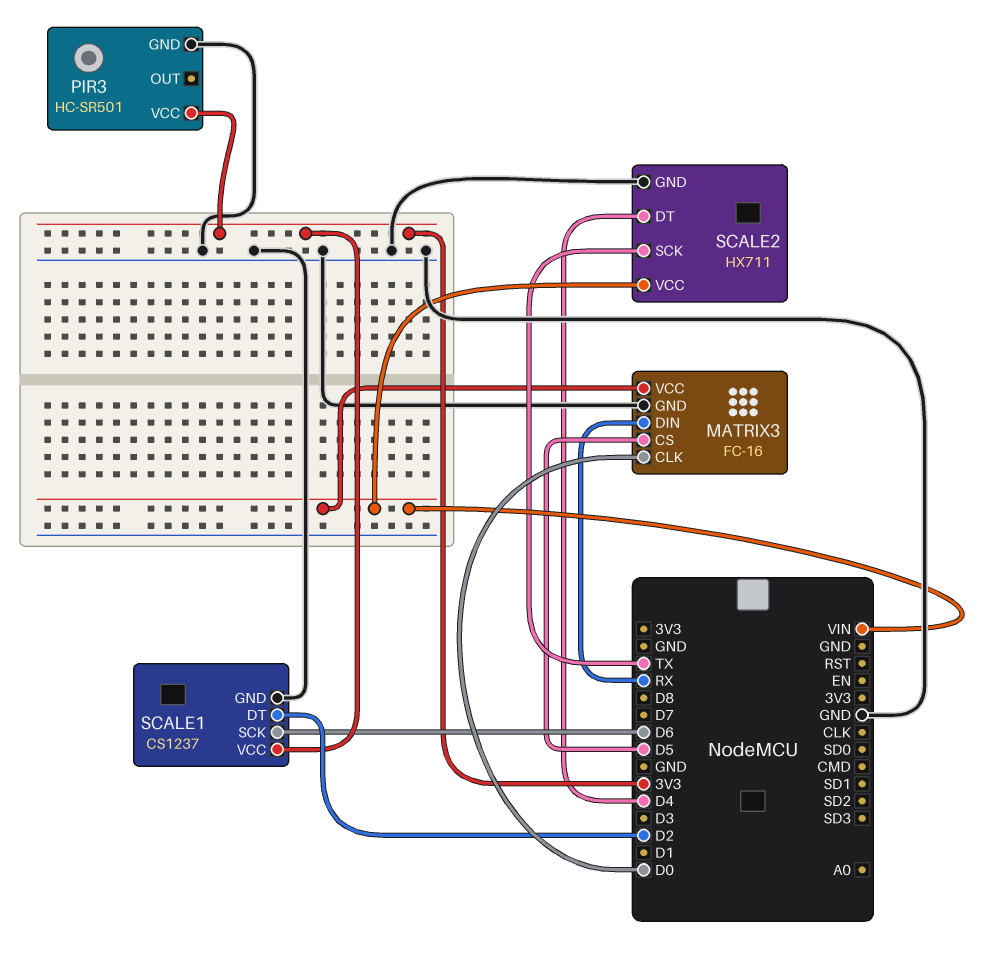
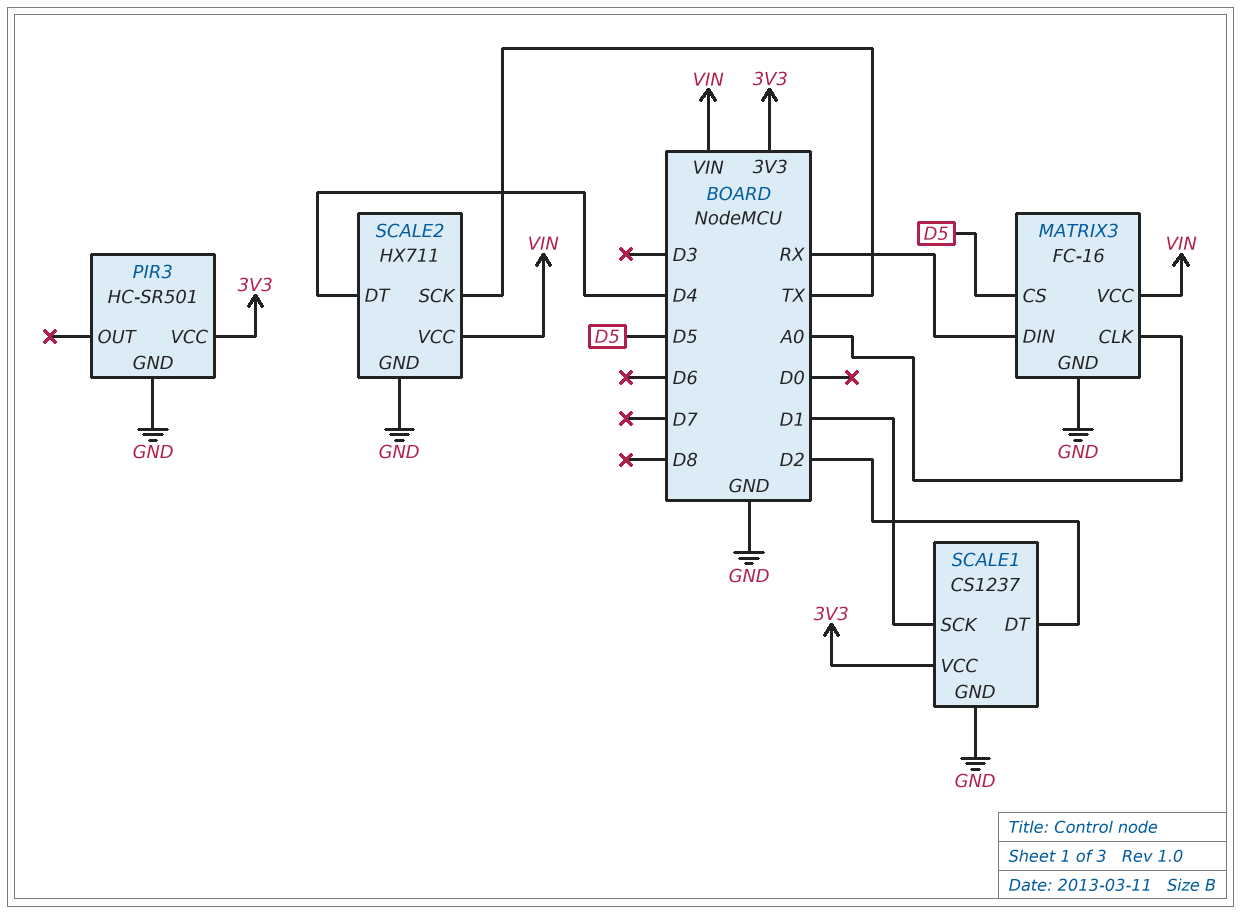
MATRIX3 pin CLK: D0 -> A0
SCALE1 pin SCK: D6 -> D1

